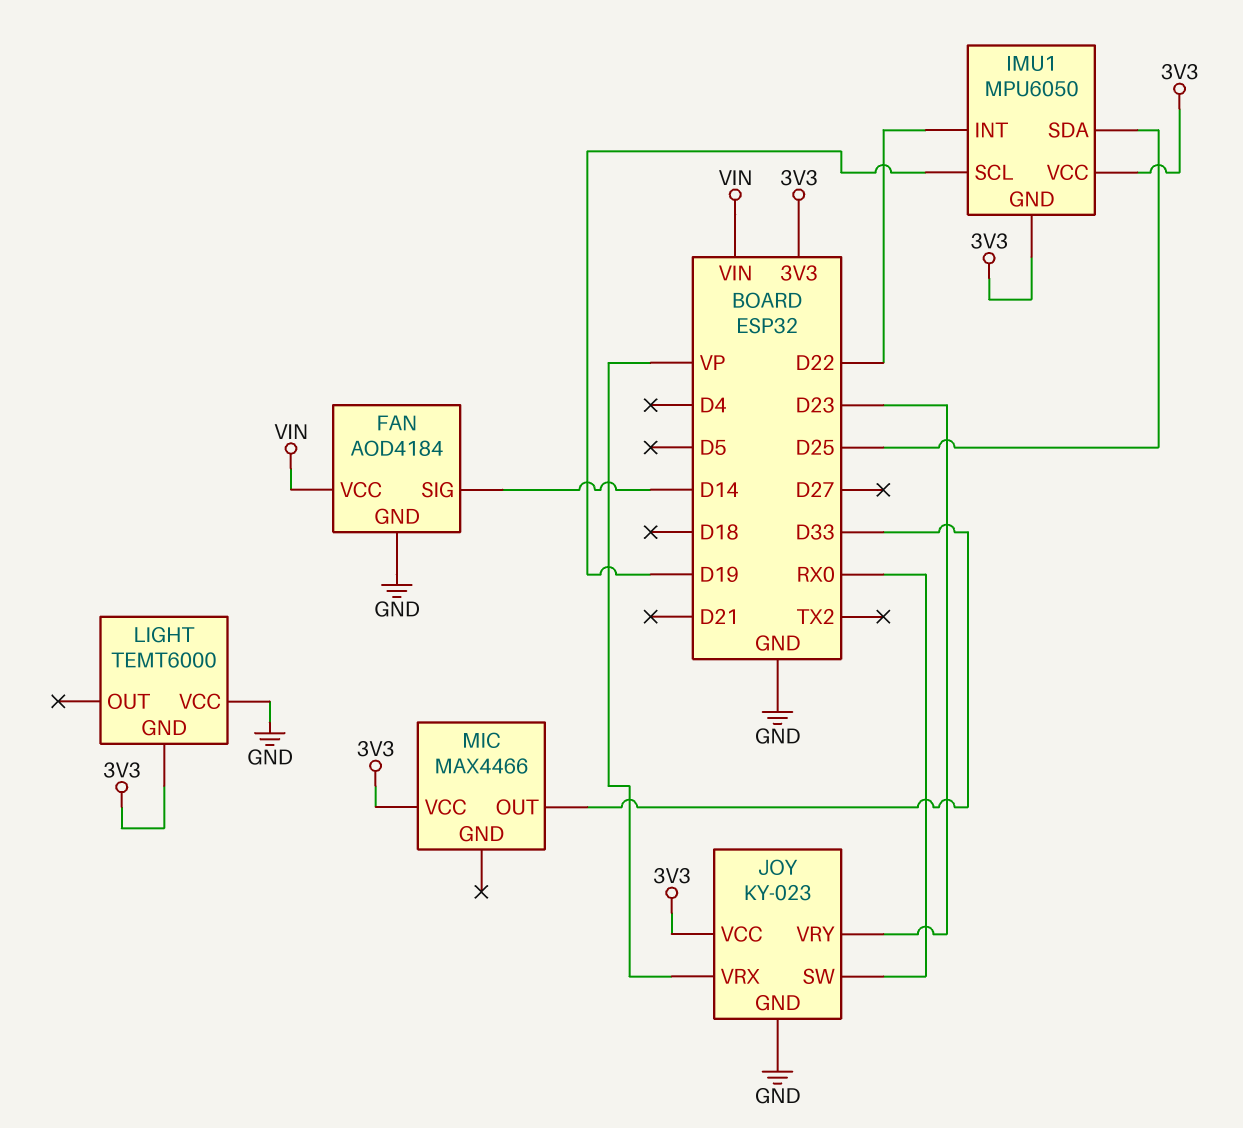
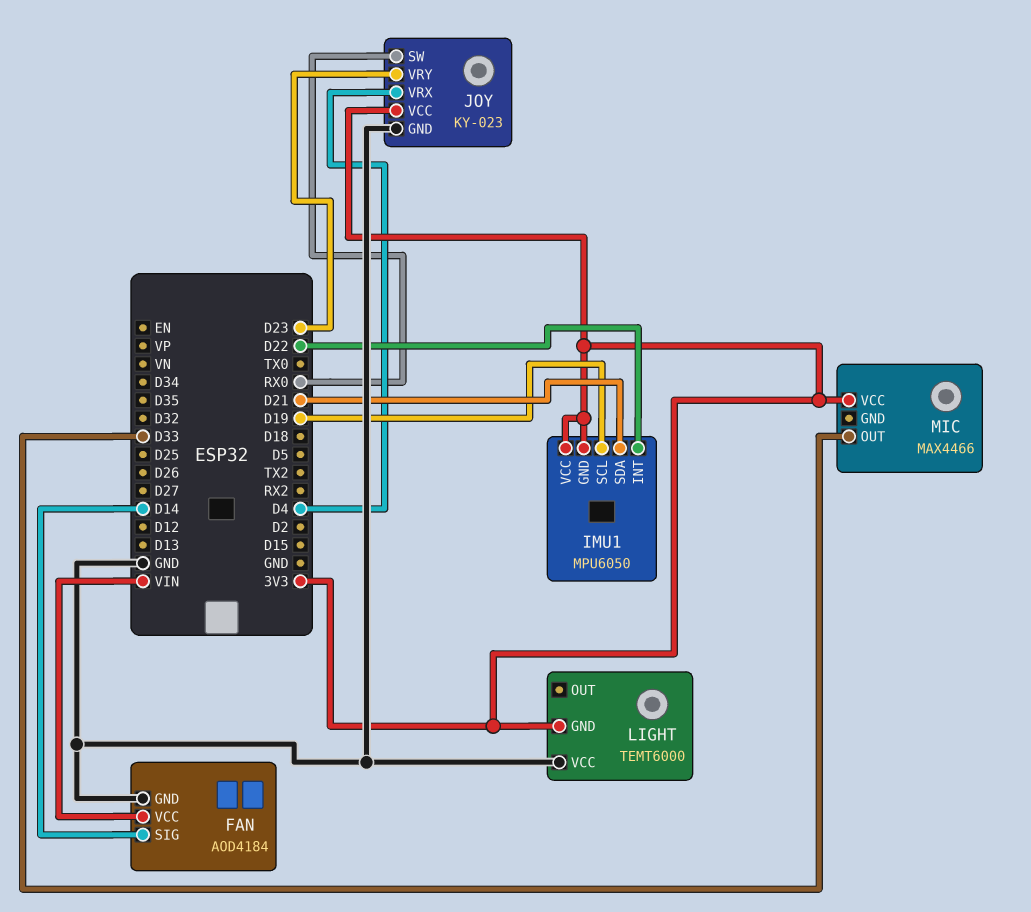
IMU1 pin SDA: D25 -> D21
JOY pin VRX: VP -> D4

